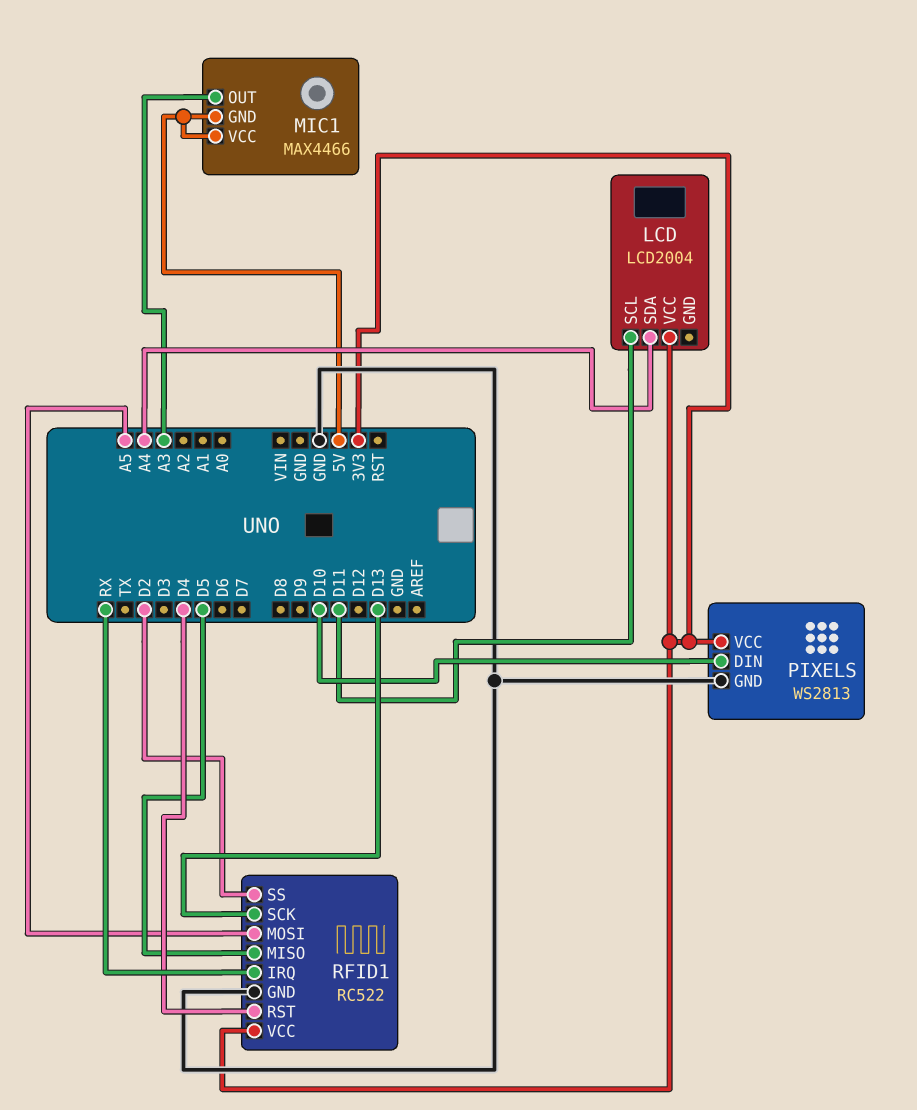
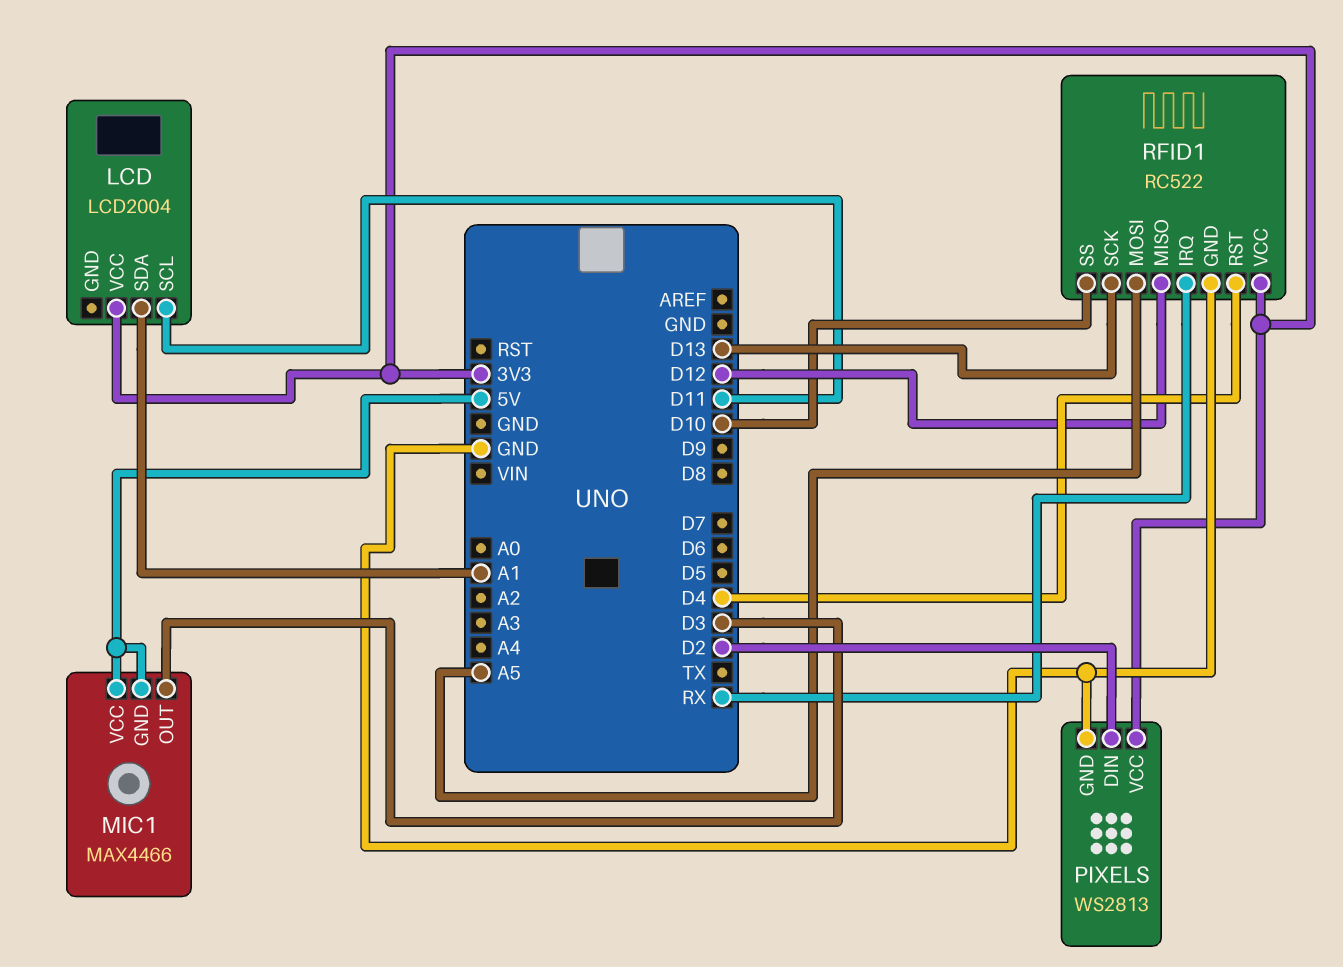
LCD pin SDA: A4 -> A1
MIC1 pin OUT: A3 -> D3
PIXELS pin DIN: D10 -> D2
RFID1 pin MISO: D5 -> D12
RFID1 pin SS: D2 -> D10

